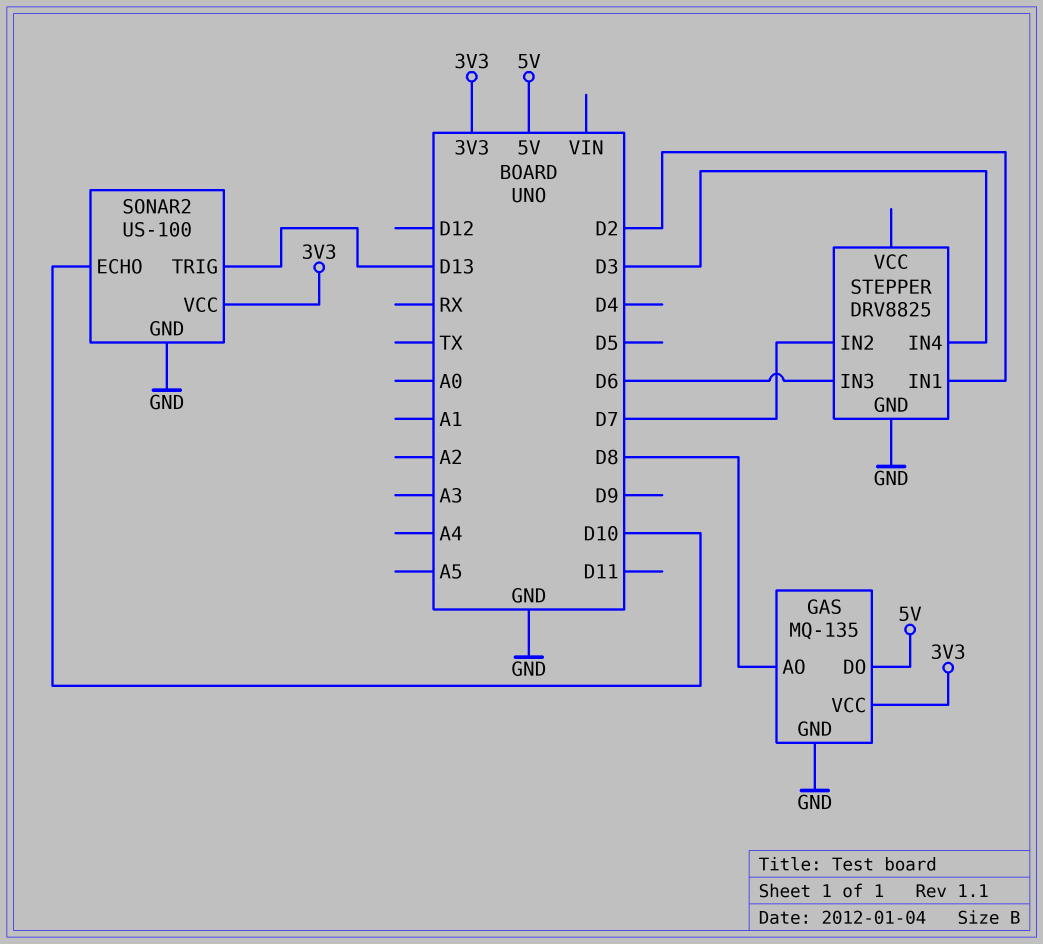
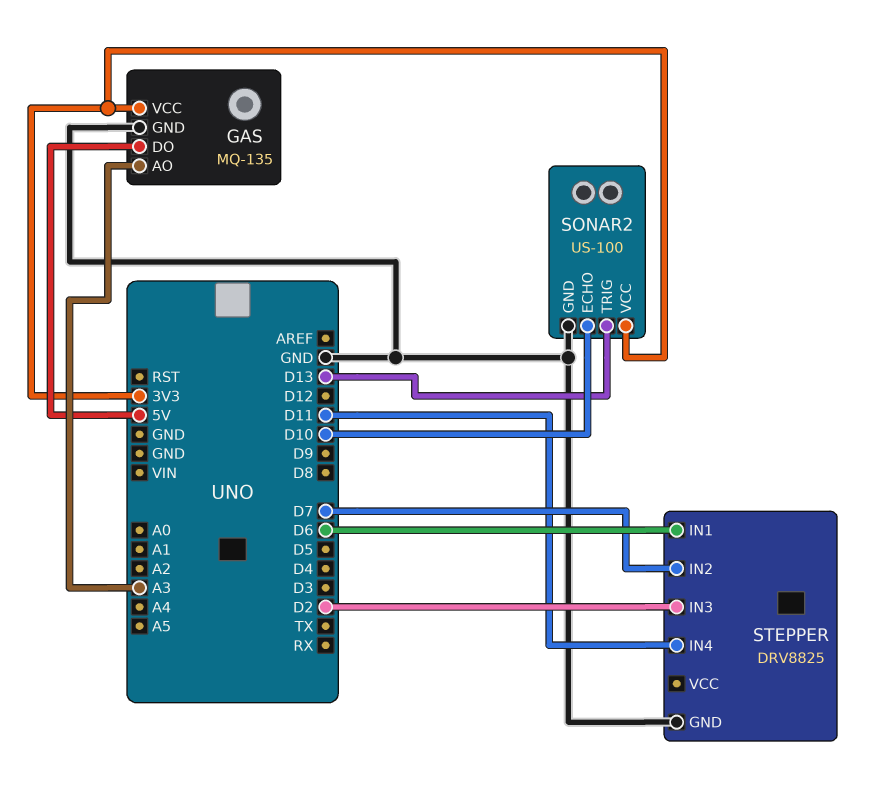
GAS pin AO: D8 -> A3
STEPPER pin IN1: D2 -> D6
STEPPER pin IN3: D6 -> D2
STEPPER pin IN4: D3 -> D11

